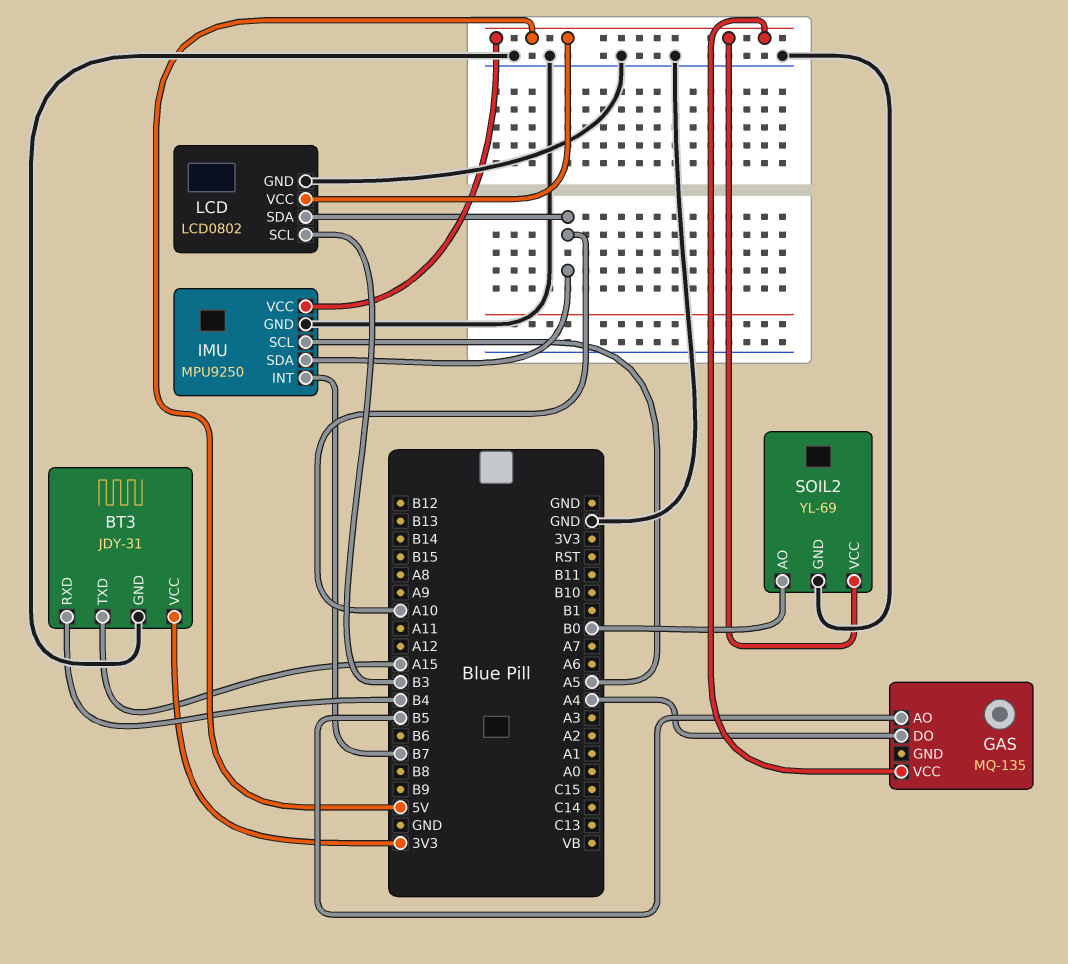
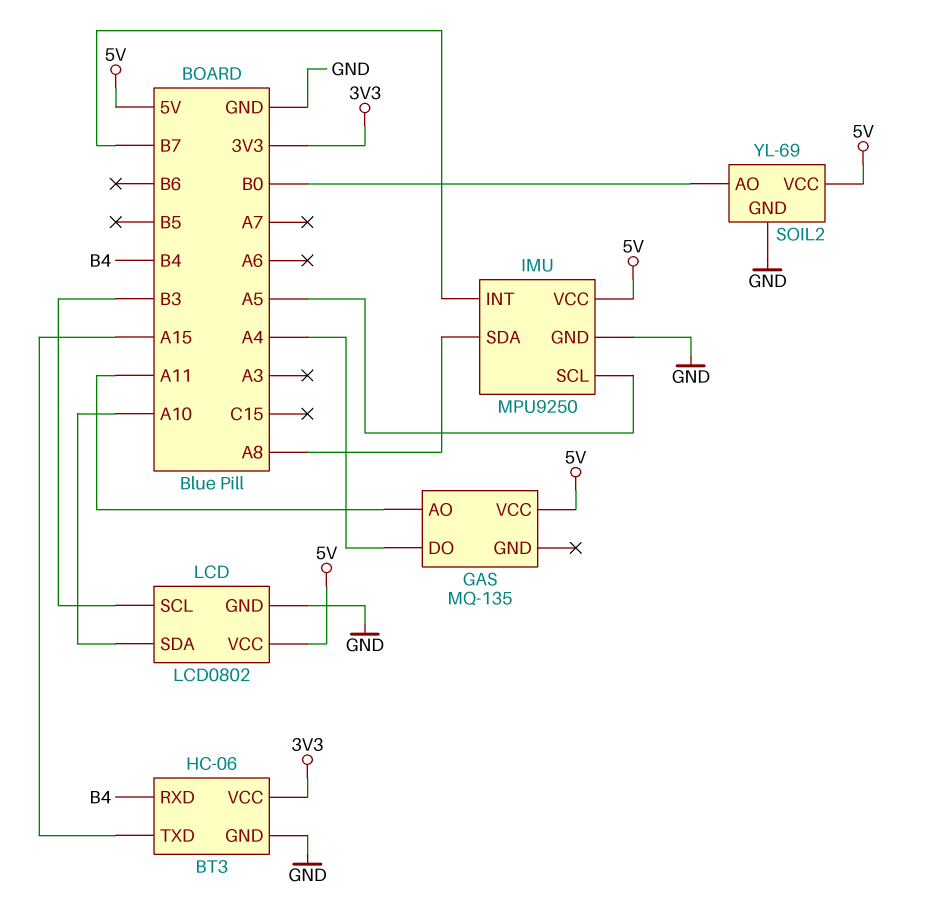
BT3: JDY-31 -> HC-06
GAS pin AO: B5 -> A11
IMU pin SDA: A10 -> A8

